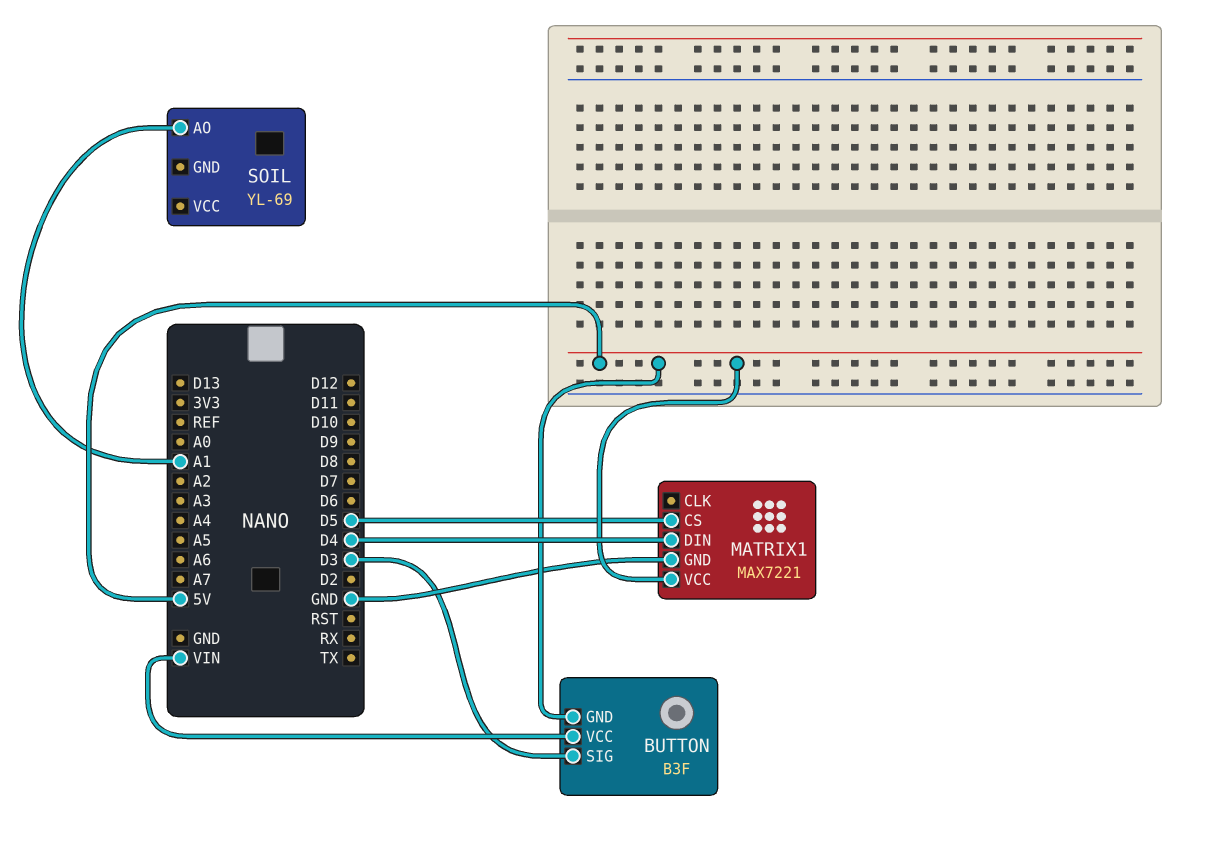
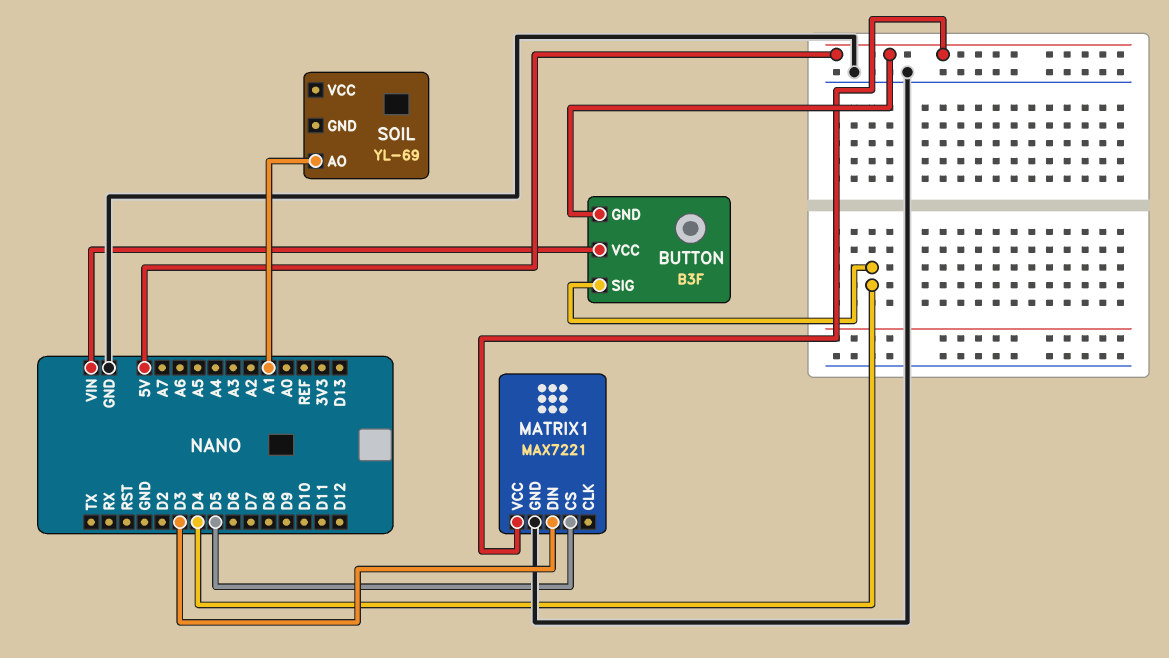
BUTTON pin SIG: D3 -> D4
MATRIX1 pin DIN: D4 -> D3

